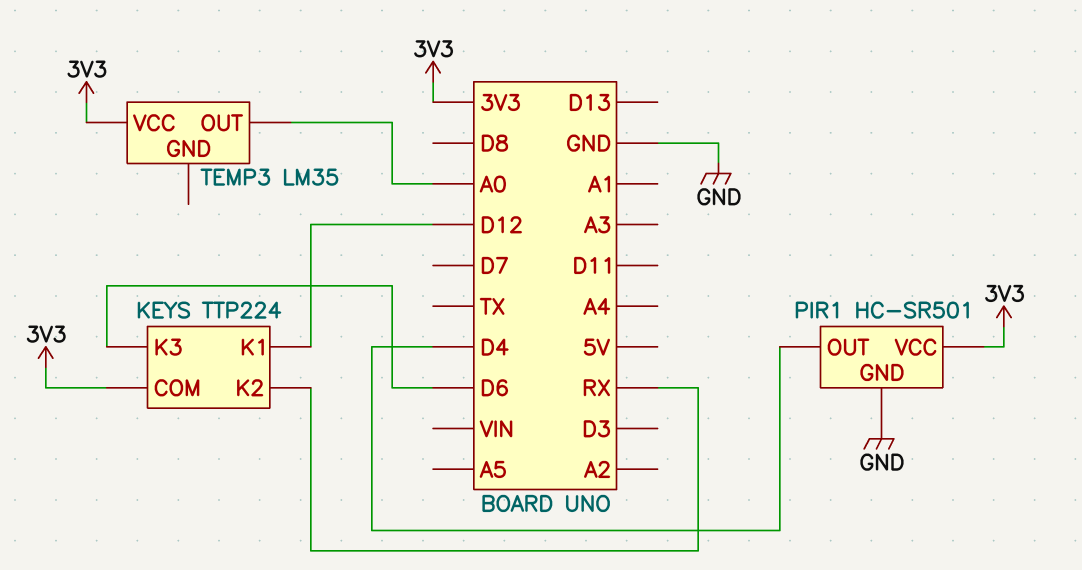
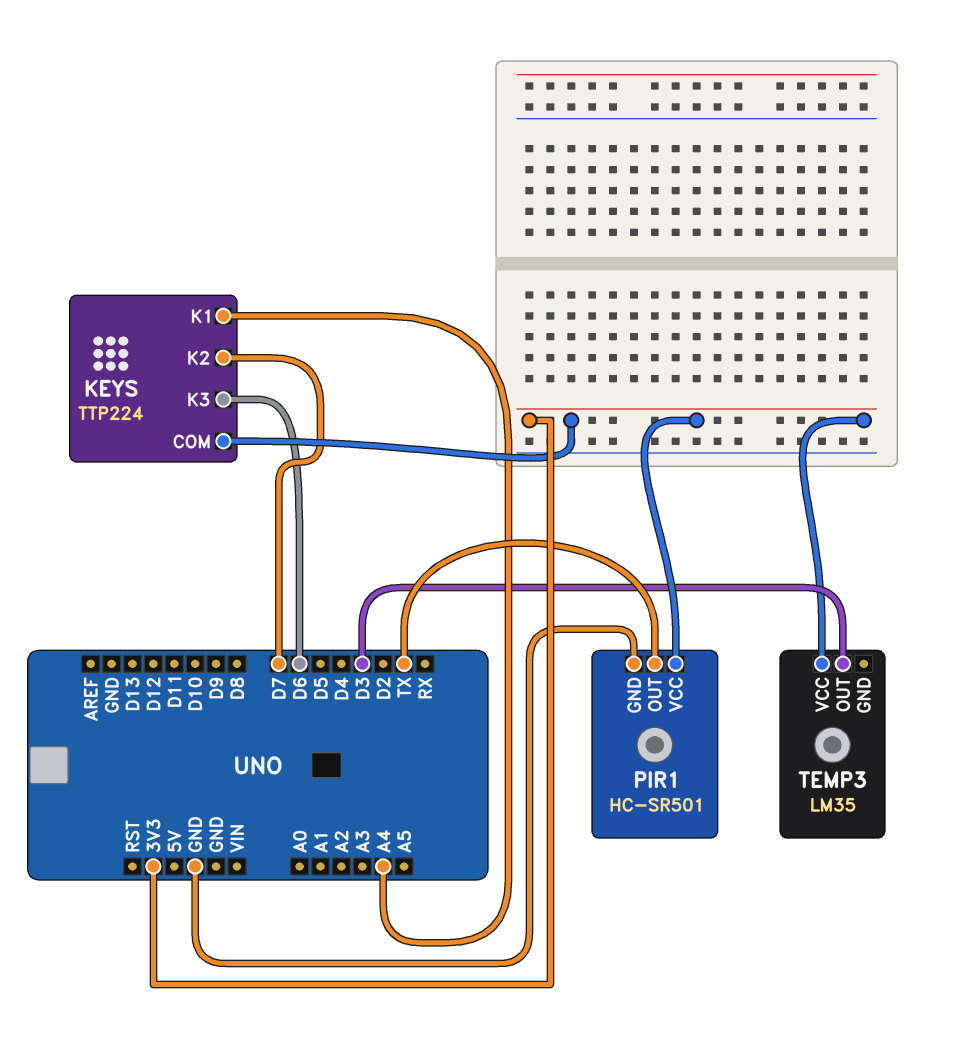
KEYS pin K1: D12 -> A4
KEYS pin K2: RX -> D7
PIR1 pin OUT: D4 -> TX
TEMP3 pin OUT: A0 -> D3

